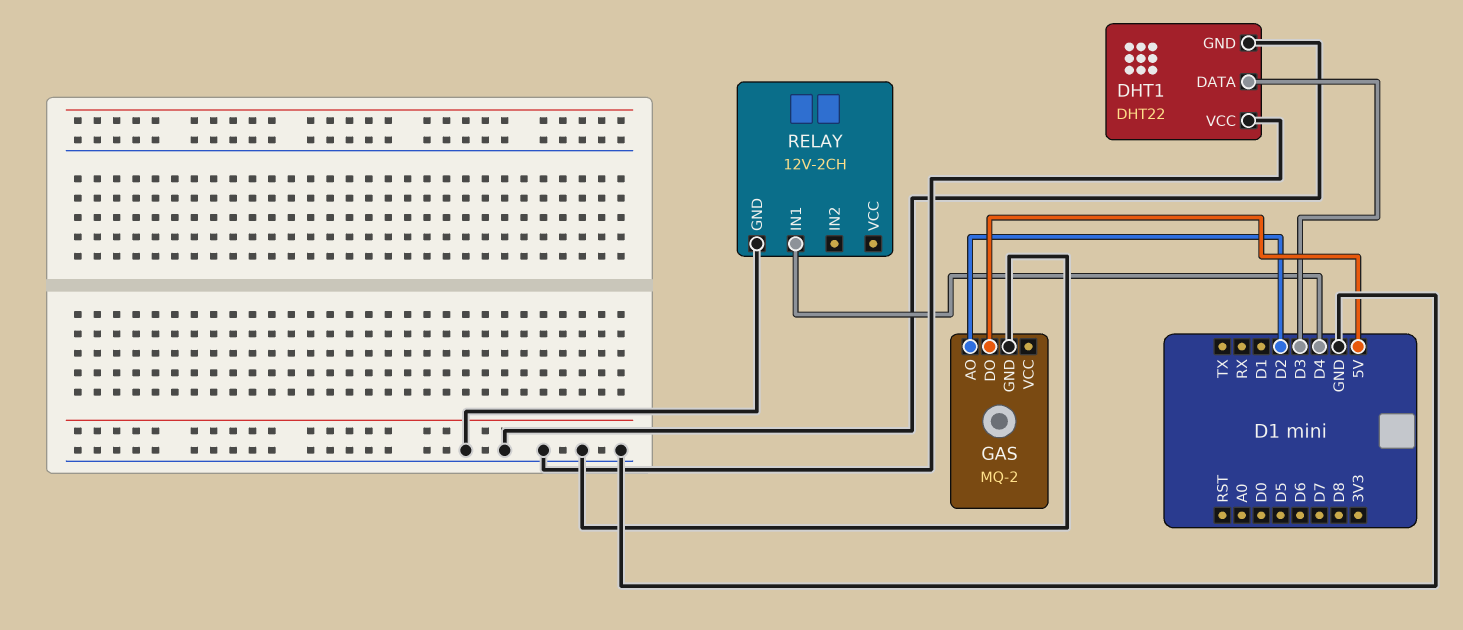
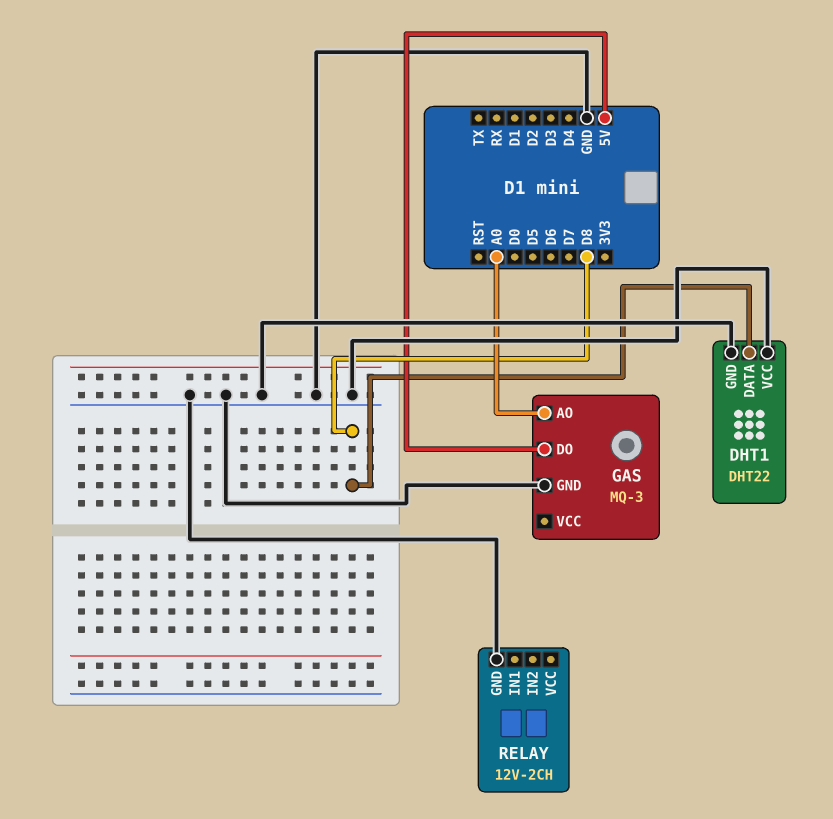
DHT1 pin DATA: D3 -> D8
GAS: MQ-2 -> MQ-3
GAS pin AO: D2 -> A0
RELAY pin IN1: D4 -> none

